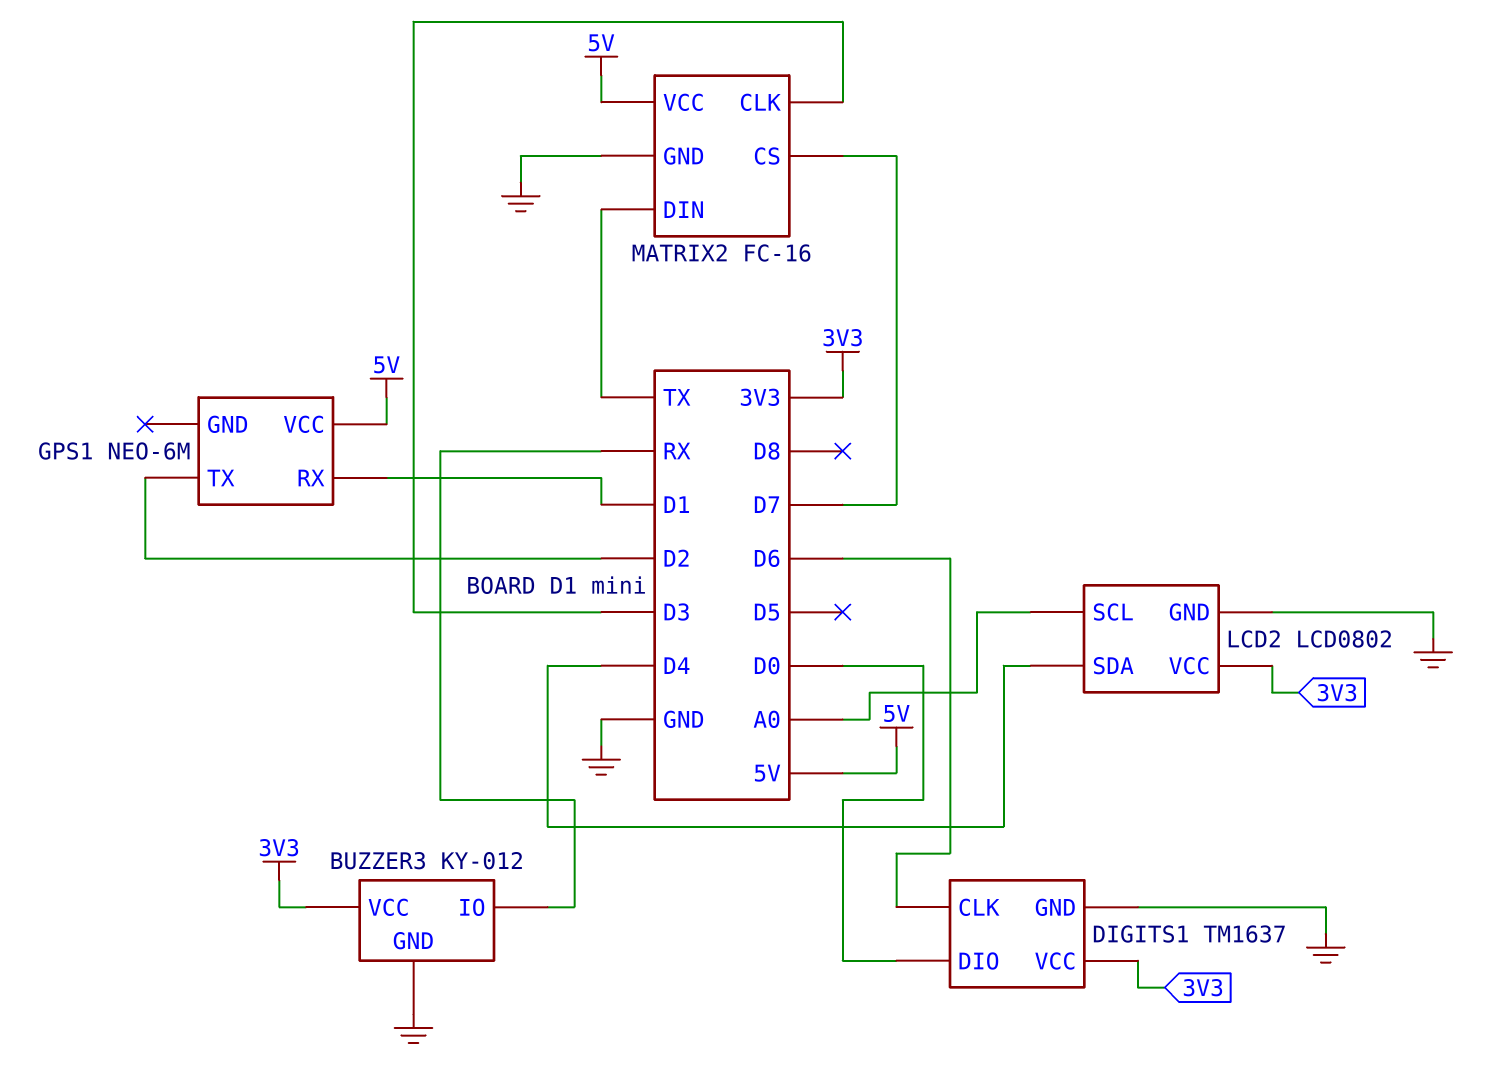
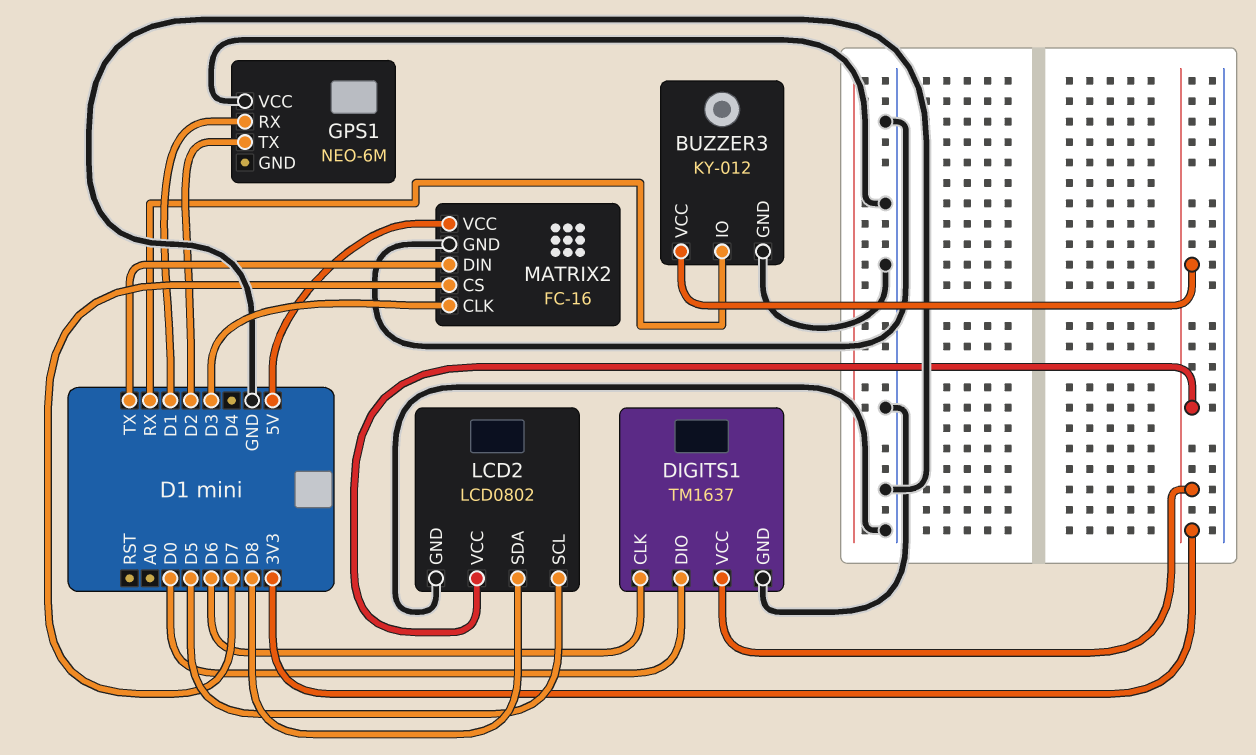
GPS1 pin VCC: 5V -> GND
LCD2 pin SCL: A0 -> D5
LCD2 pin SDA: D4 -> D8

